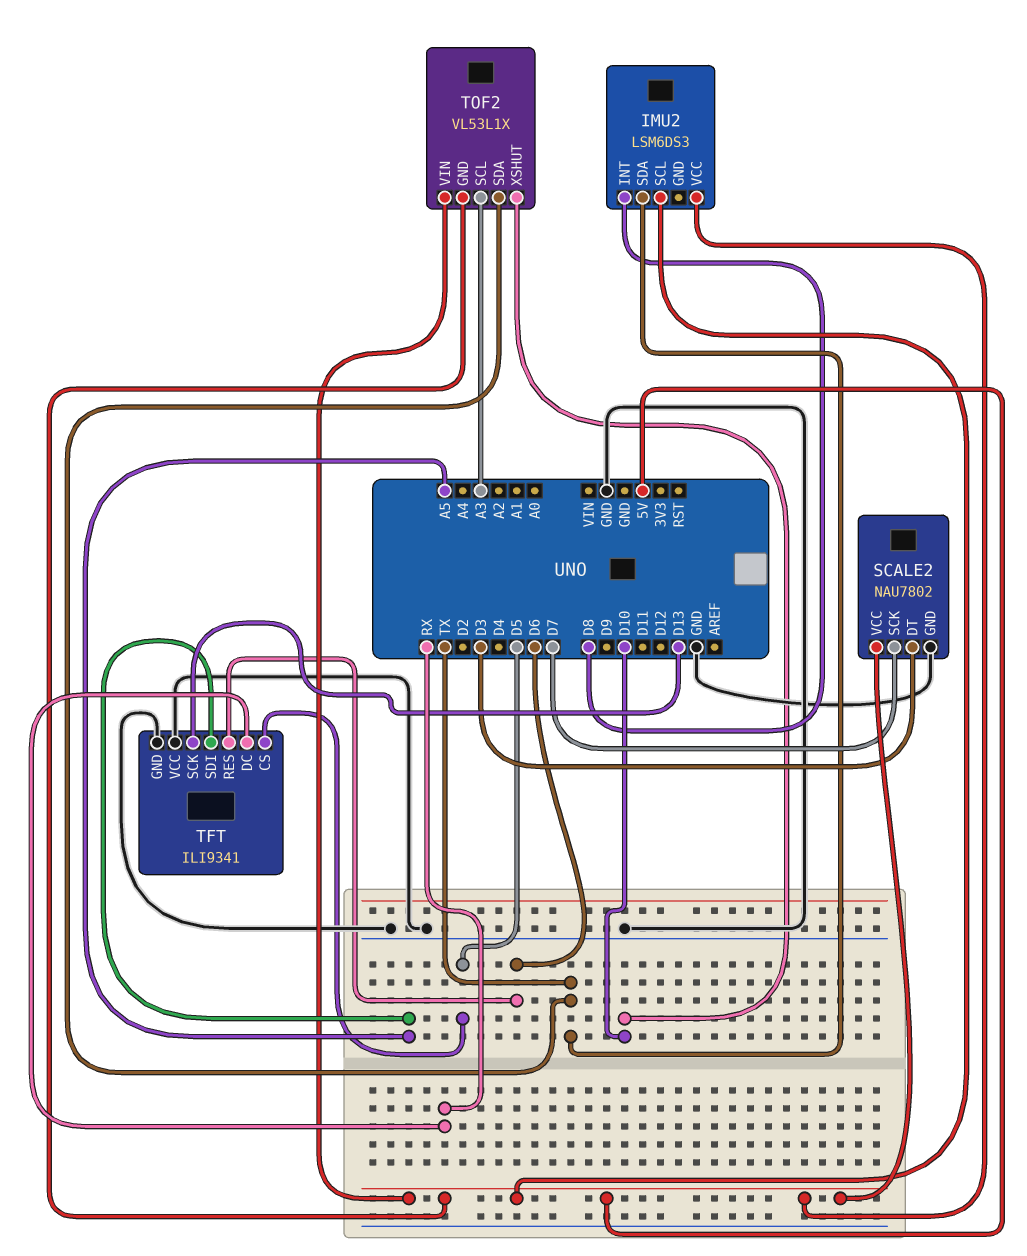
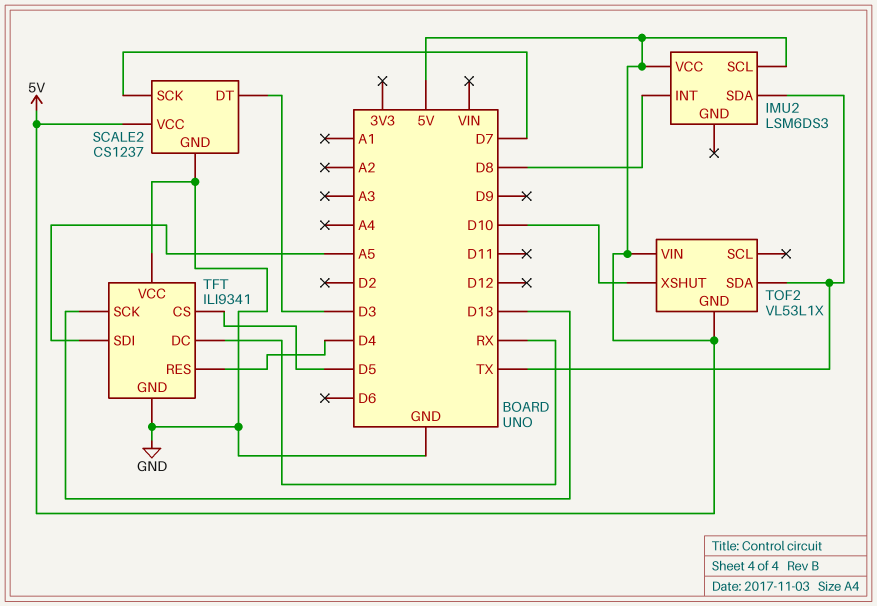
SCALE2: NAU7802 -> CS1237
TFT pin RES: D6 -> D4
TOF2 pin SCL: A3 -> none

